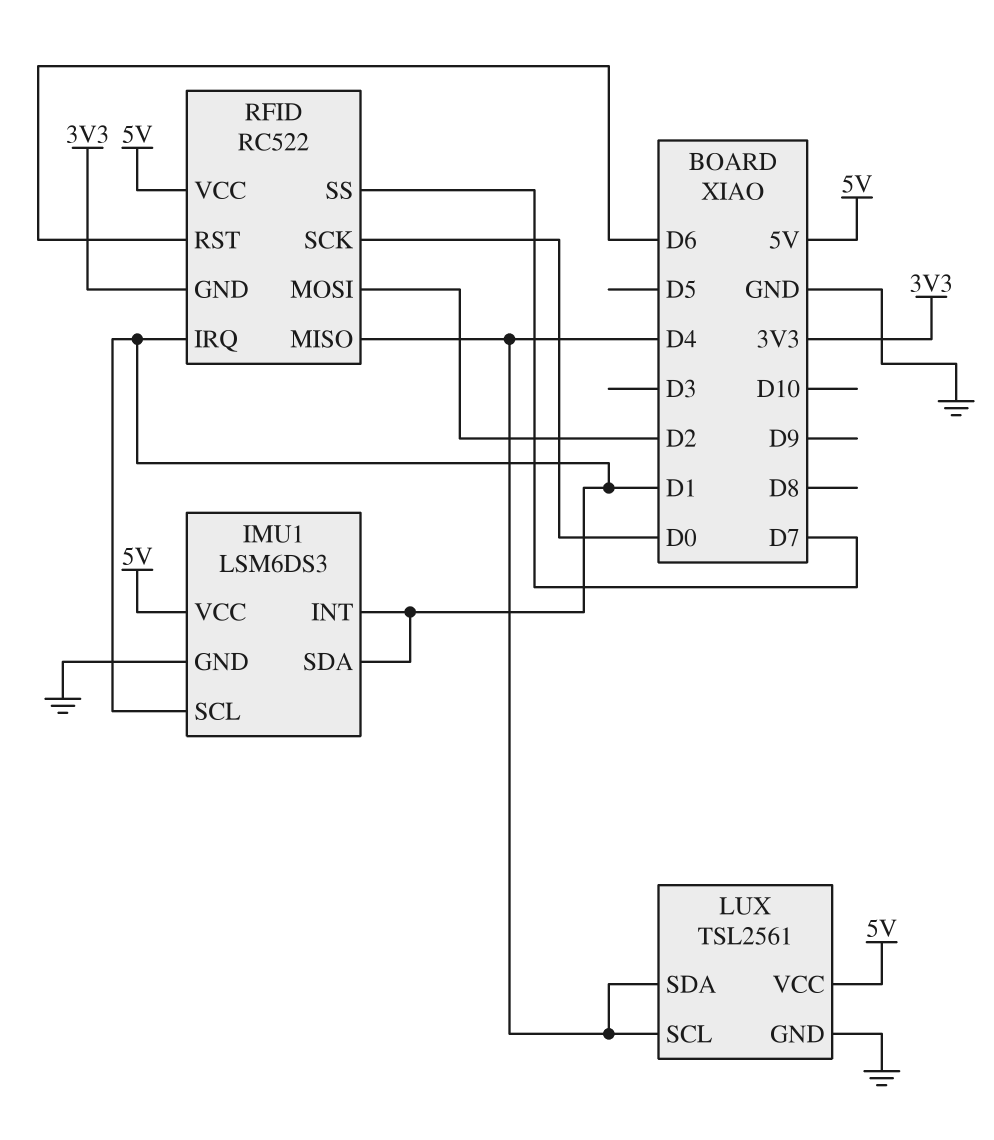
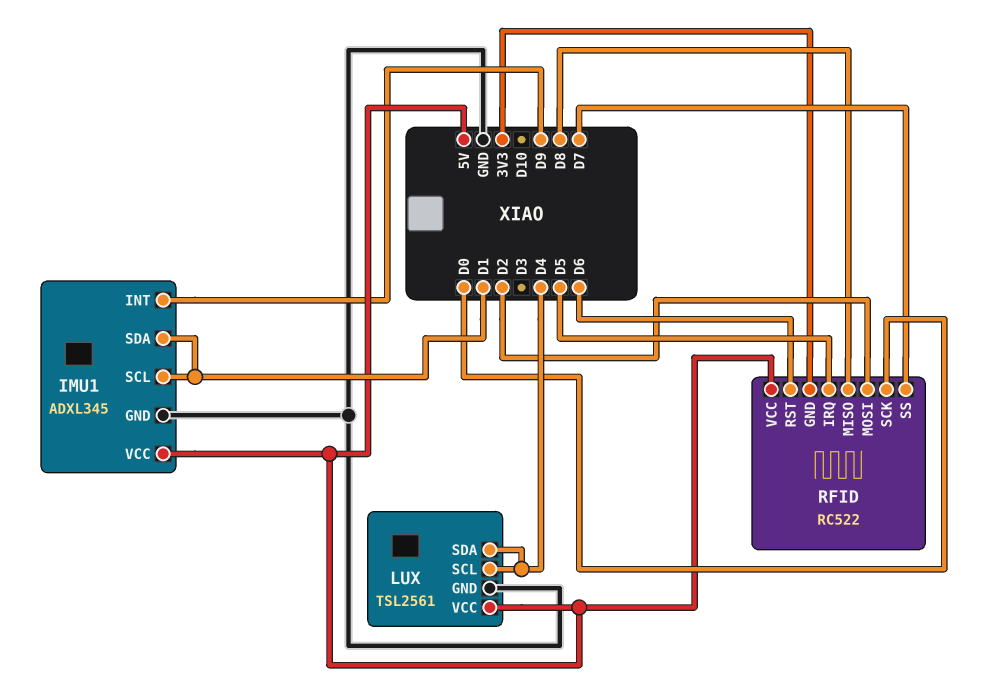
IMU1: LSM6DS3 -> ADXL345
IMU1 pin INT: D1 -> D9
RFID pin IRQ: D1 -> D5
RFID pin MISO: D4 -> D8

